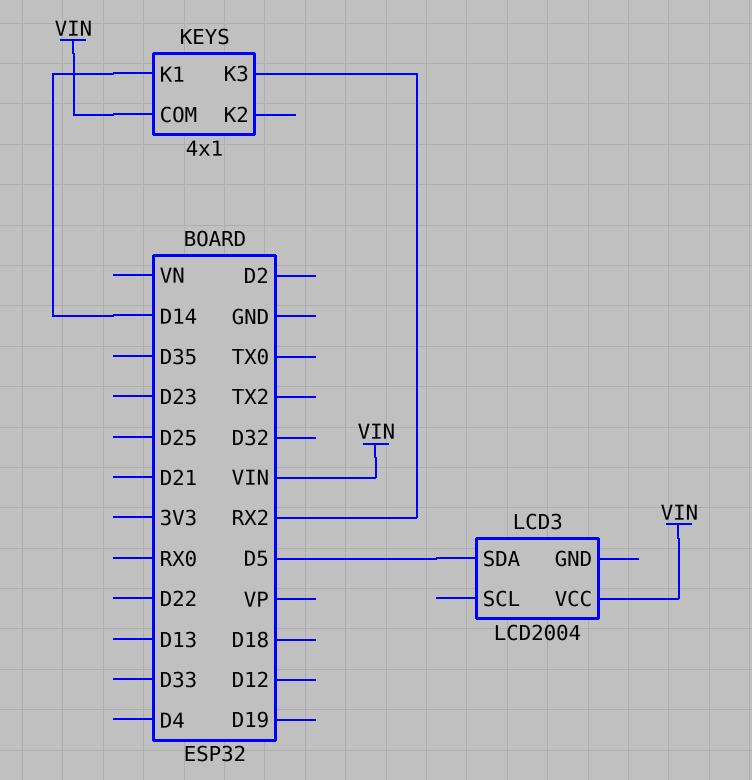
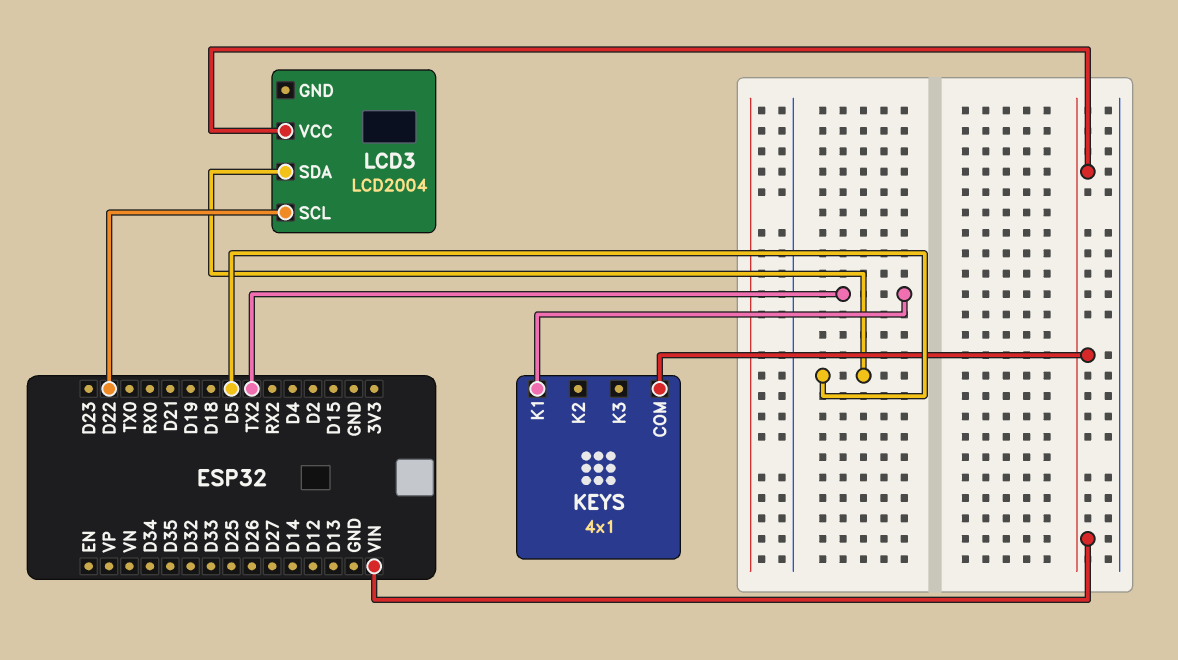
KEYS pin K1: D14 -> TX2
KEYS pin K3: RX2 -> none
LCD3 pin SCL: none -> D22

